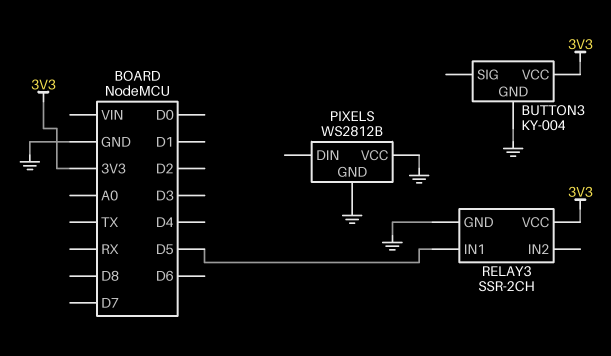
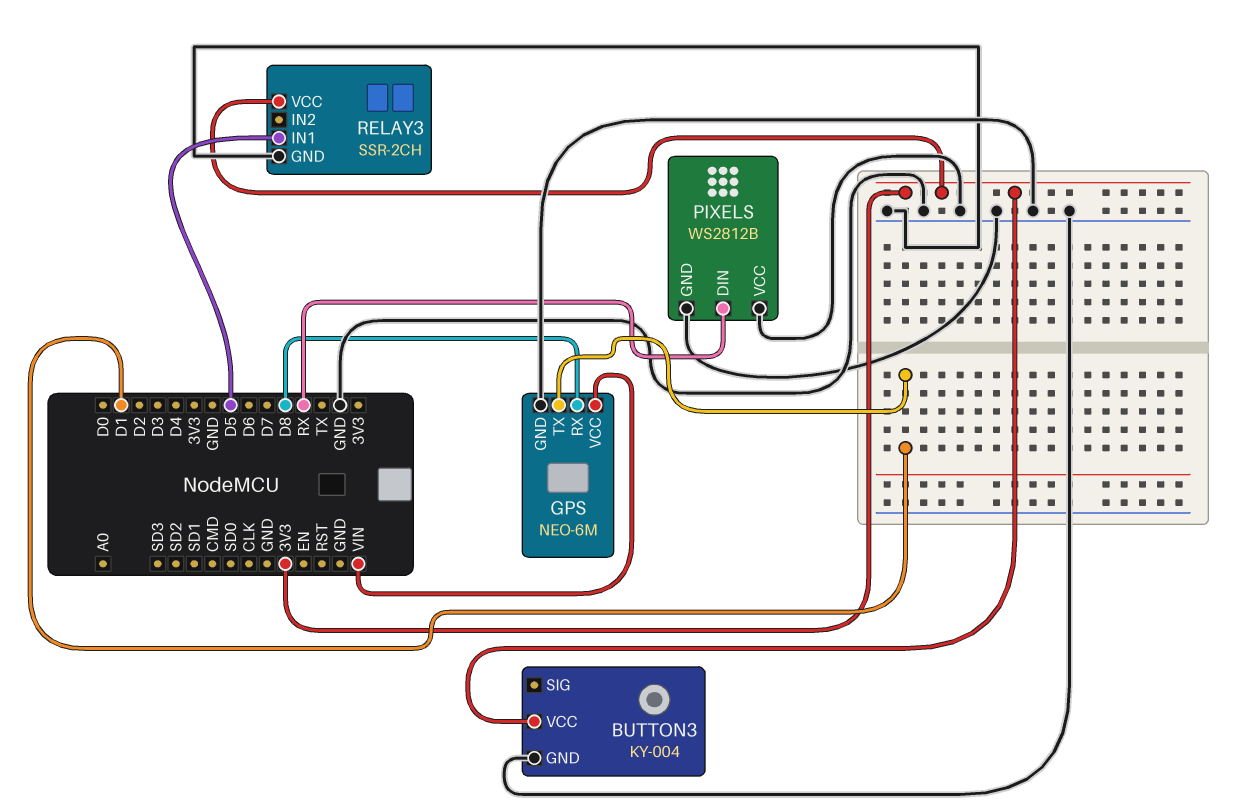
GPS: none -> NEO-6M
GPS pin GND: none -> GND
GPS pin RX: none -> D8
GPS pin TX: none -> D1
GPS pin VCC: none -> VIN
PIXELS pin DIN: none -> RX

